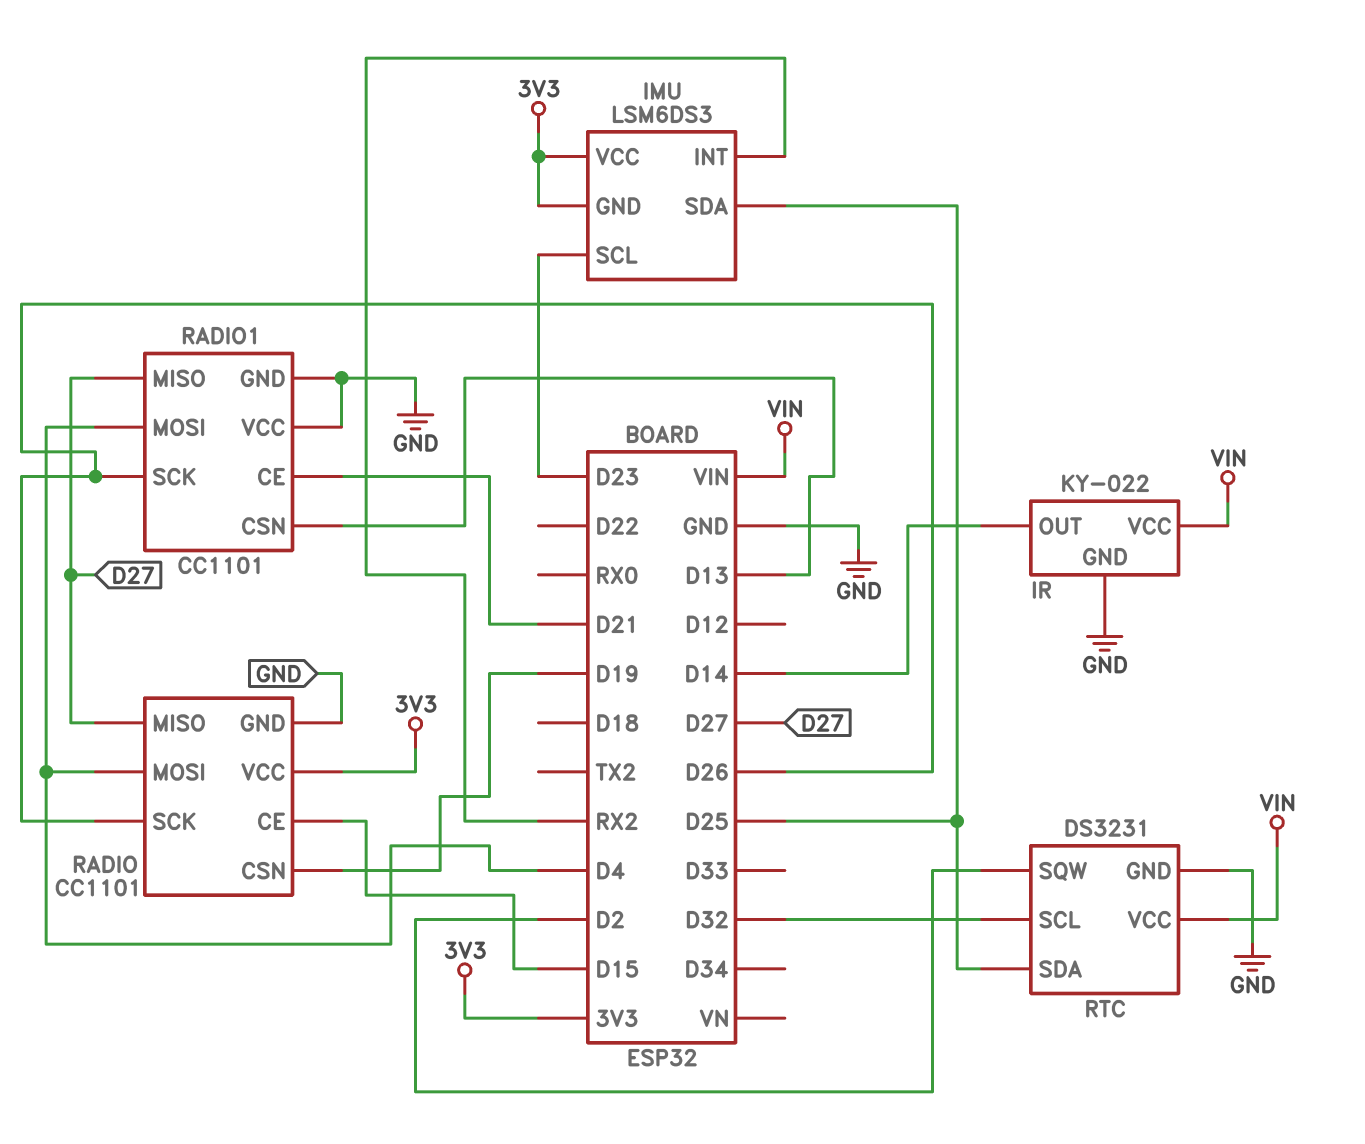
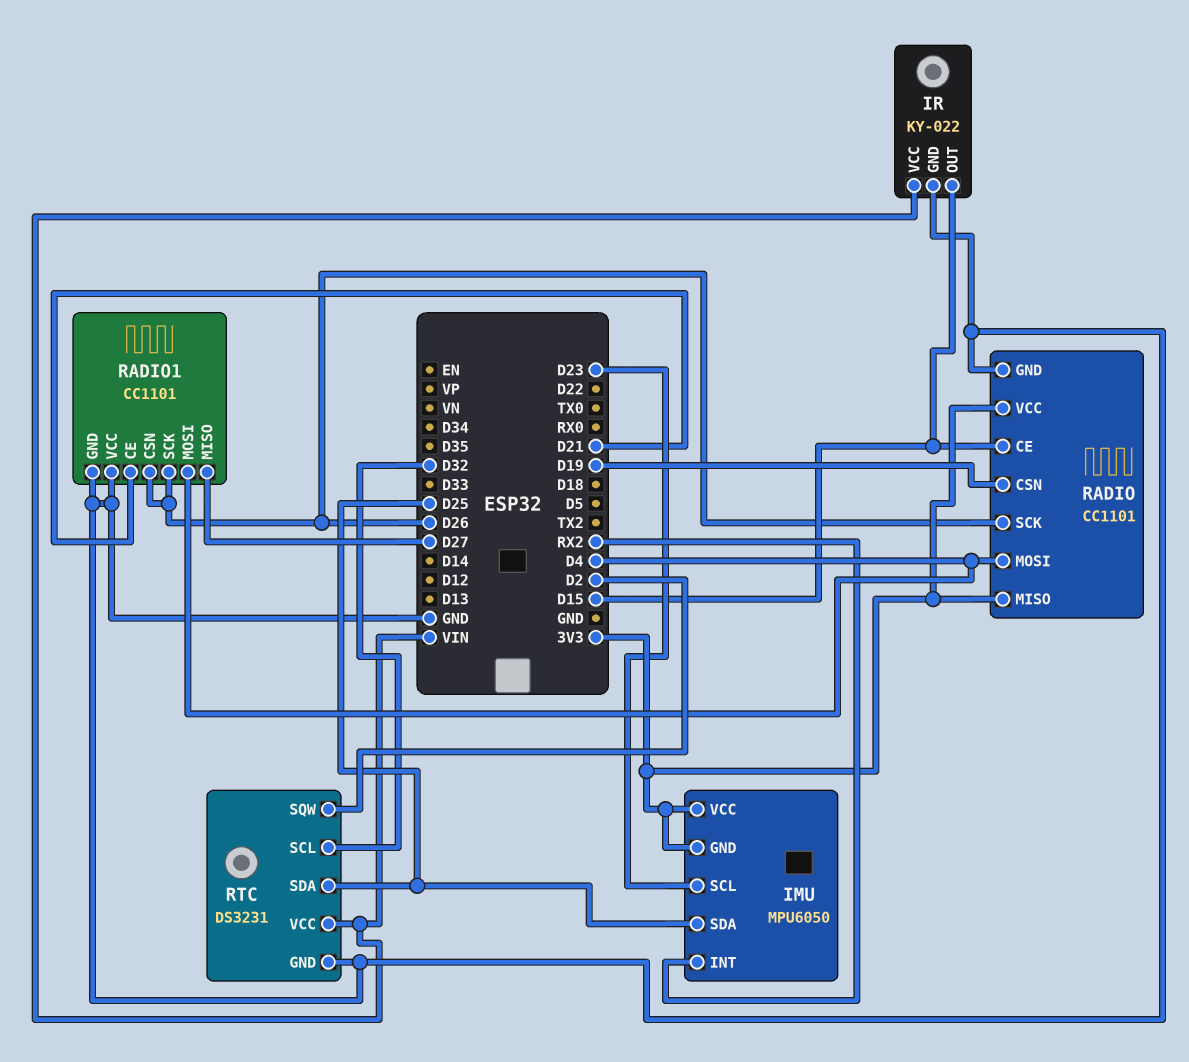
IMU: LSM6DS3 -> MPU6050
IR pin OUT: D14 -> D15
RADIO pin MISO: D27 -> 3V3
RADIO1 pin CSN: D13 -> D26

